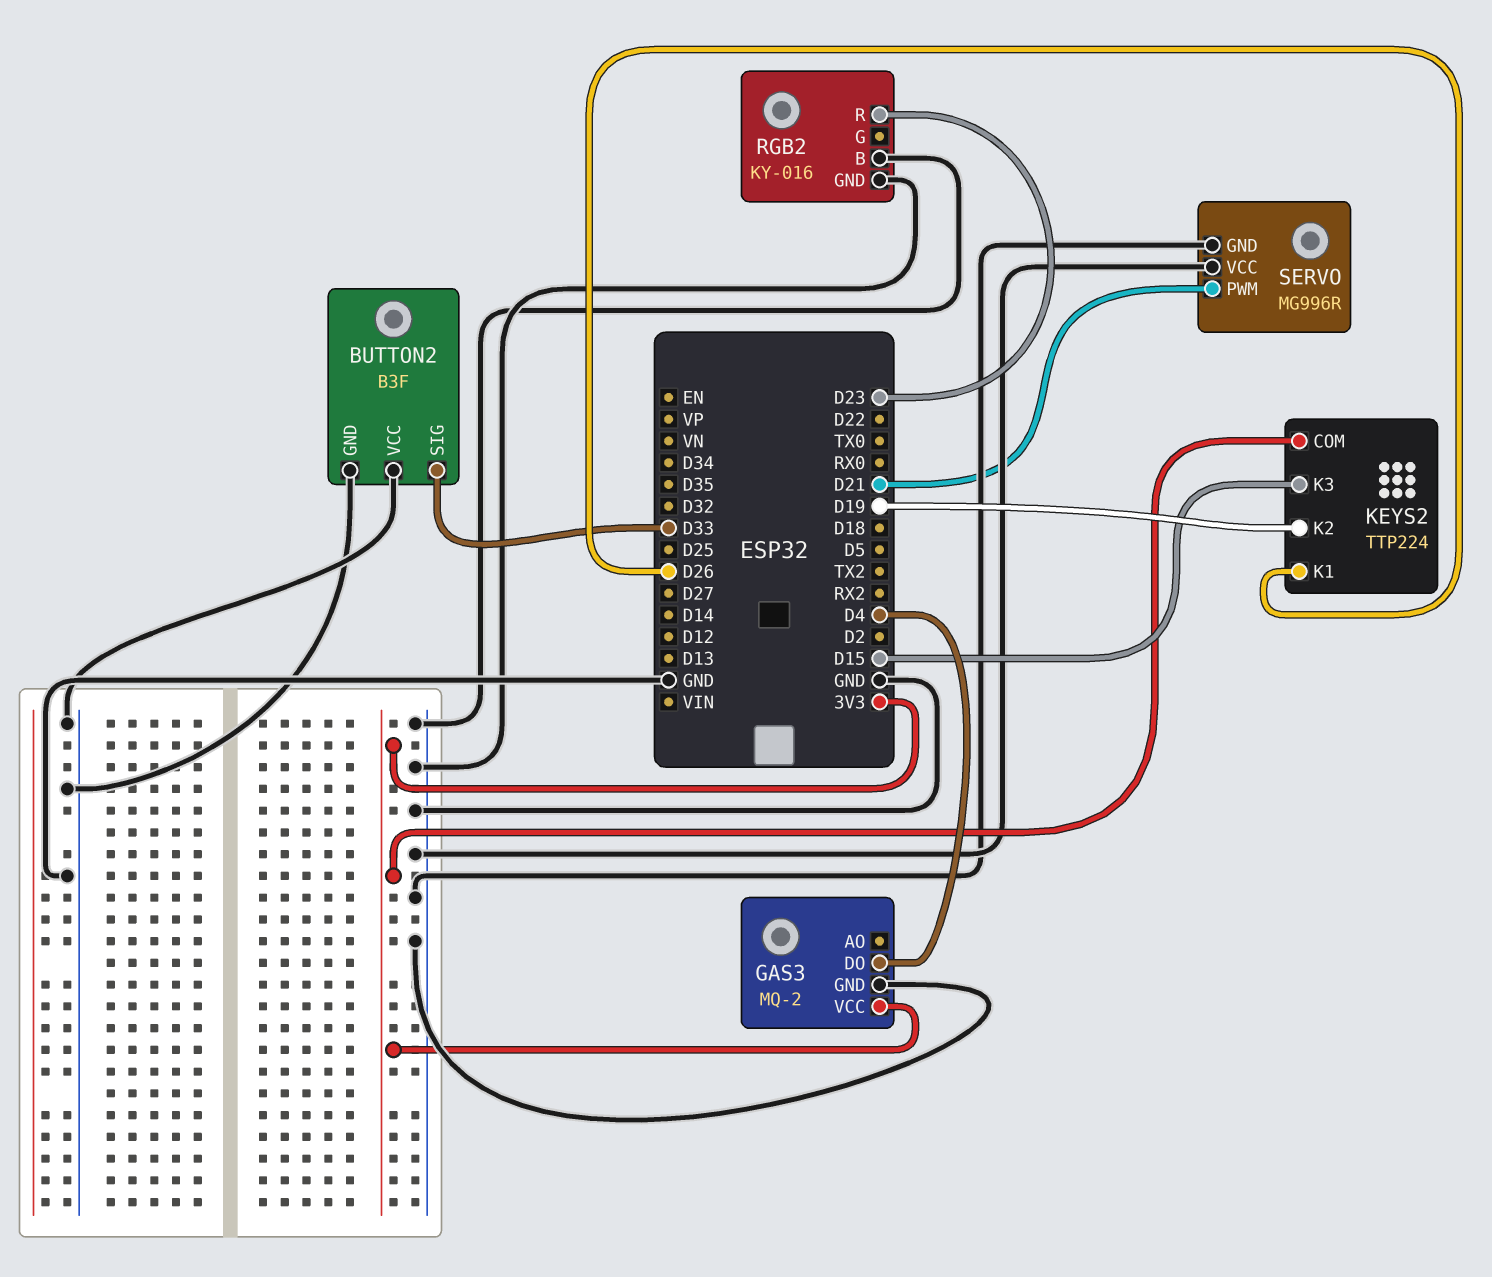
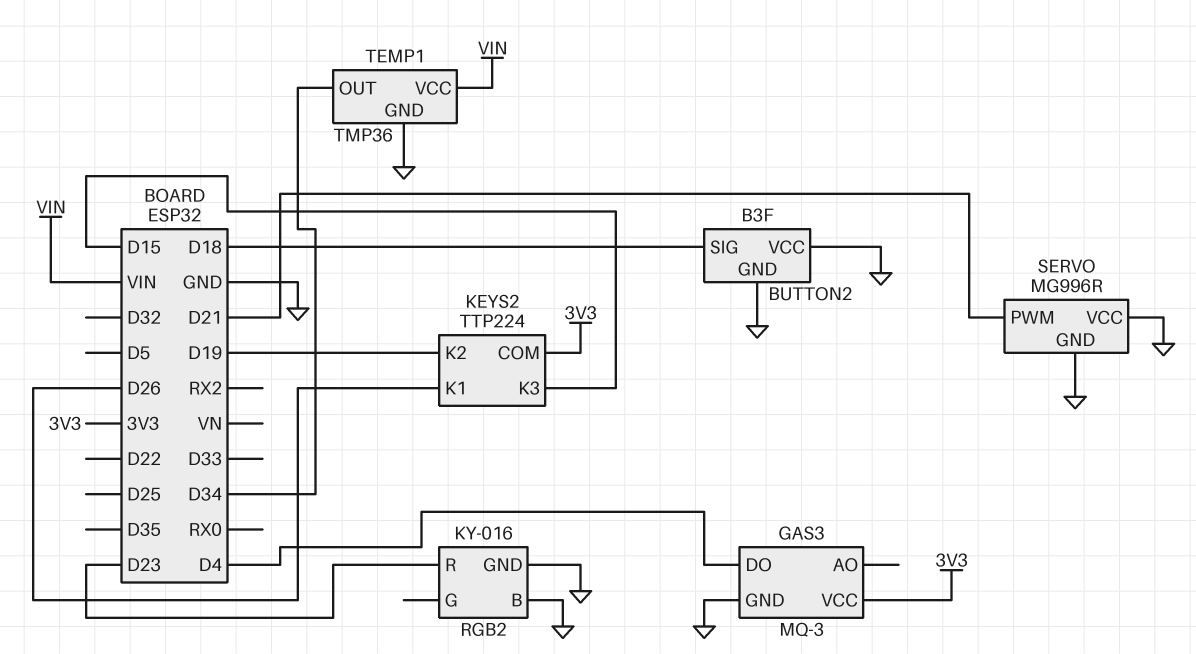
BUTTON2 pin SIG: D33 -> D18
GAS3: MQ-2 -> MQ-3
TEMP1: none -> TMP36
TEMP1 pin GND: none -> GND
TEMP1 pin OUT: none -> D34
TEMP1 pin VCC: none -> VIN

